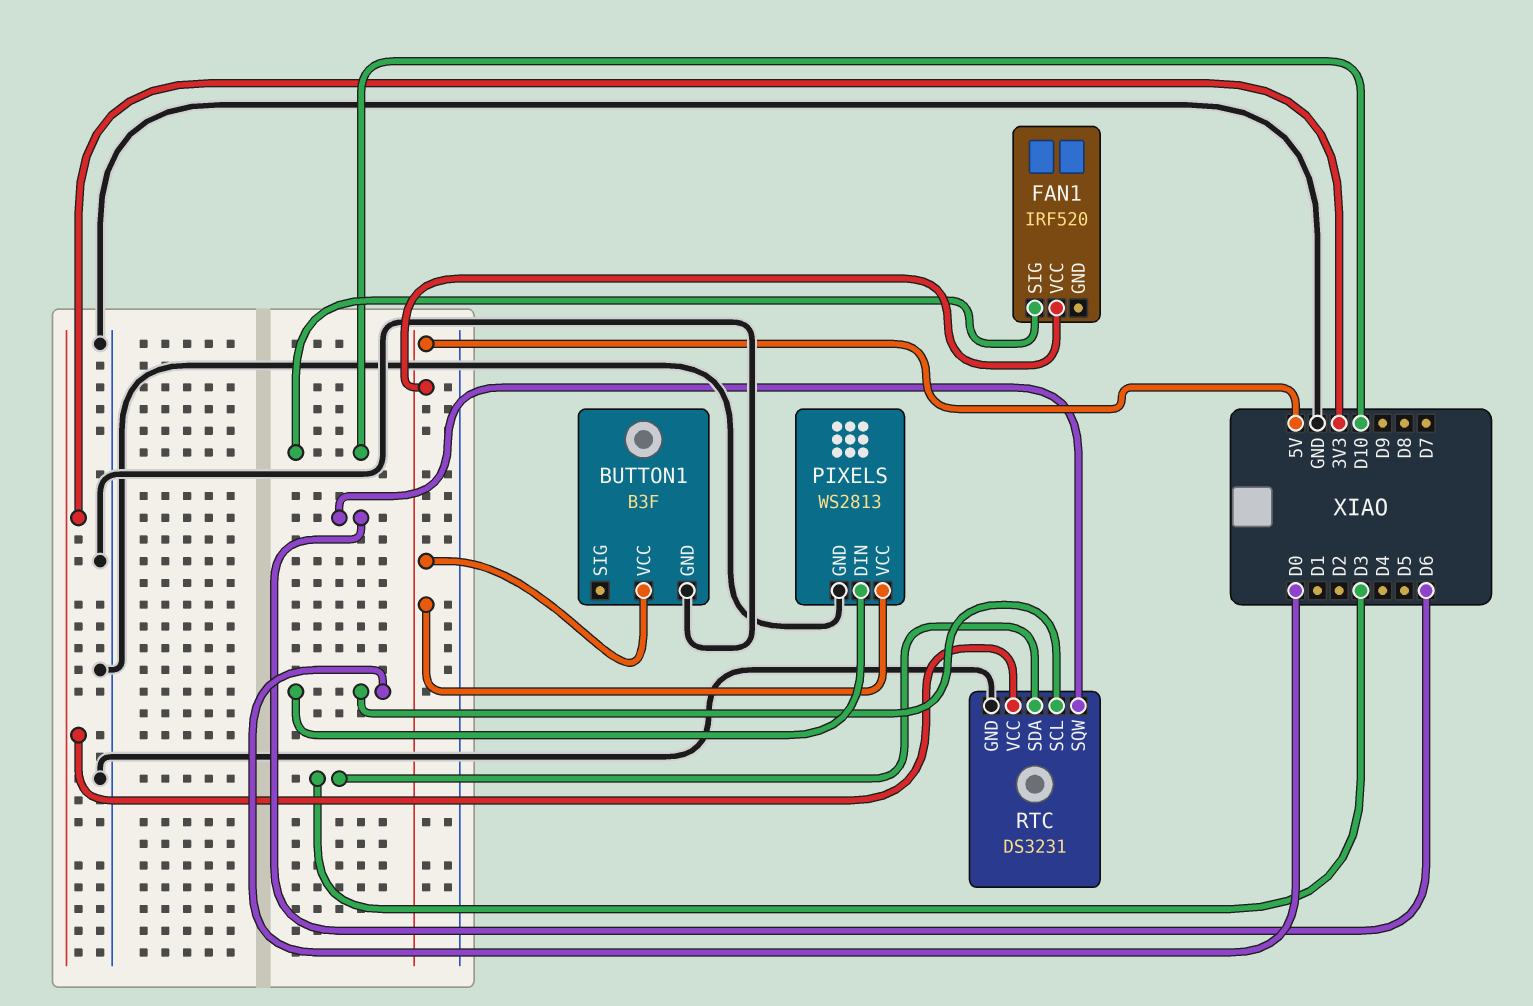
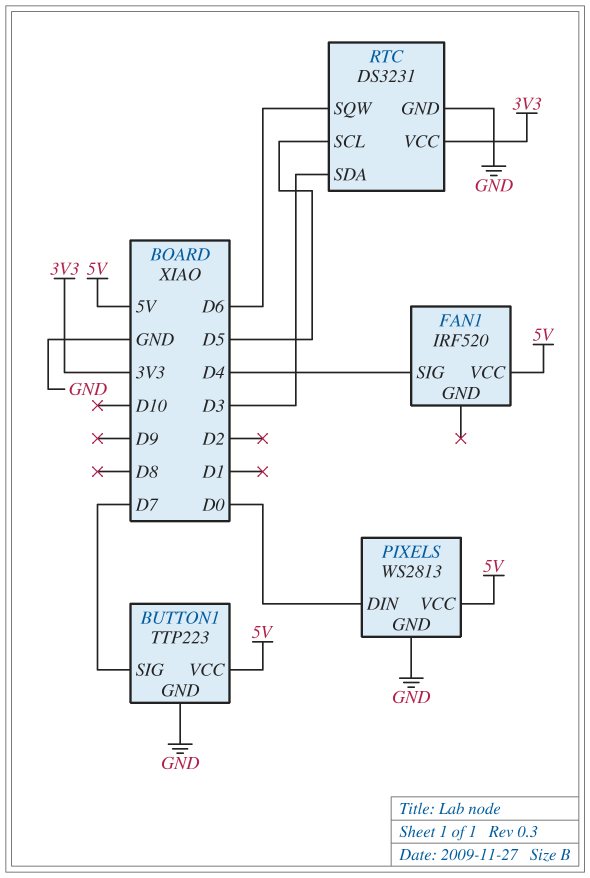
BUTTON1: B3F -> TTP223
BUTTON1 pin SIG: none -> D7
FAN1 pin SIG: D10 -> D4
RTC pin SCL: D0 -> D5

